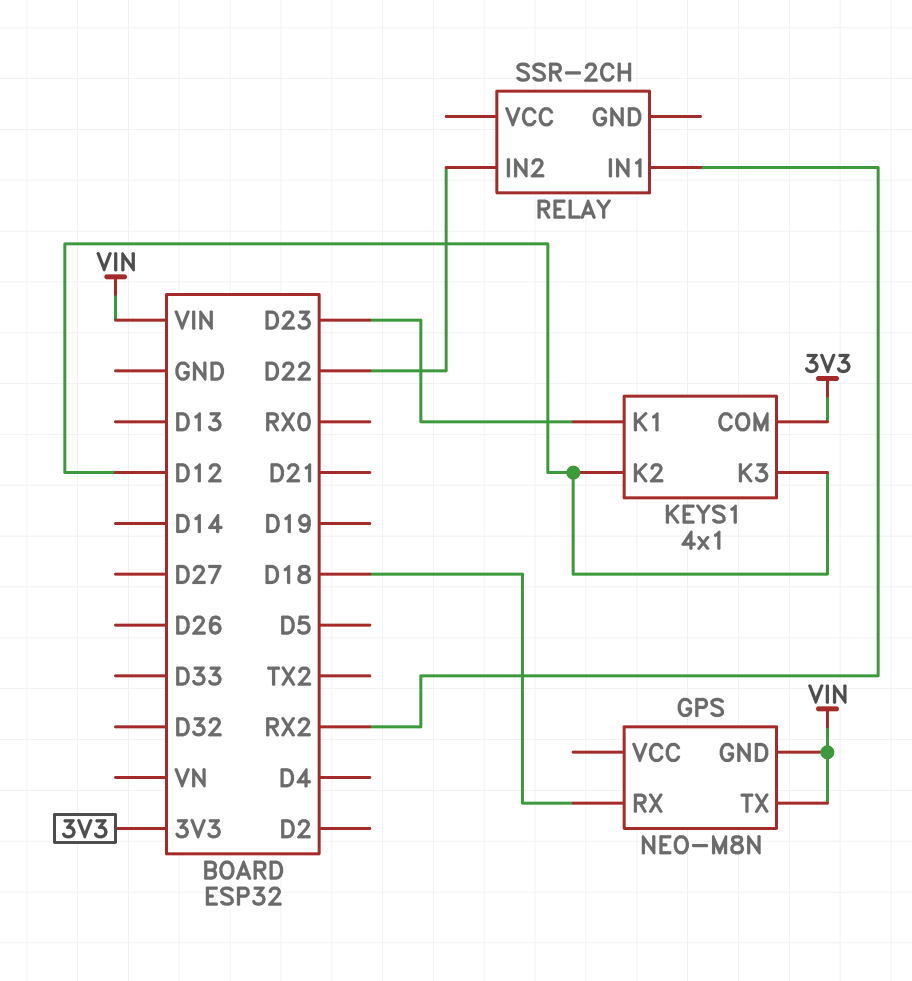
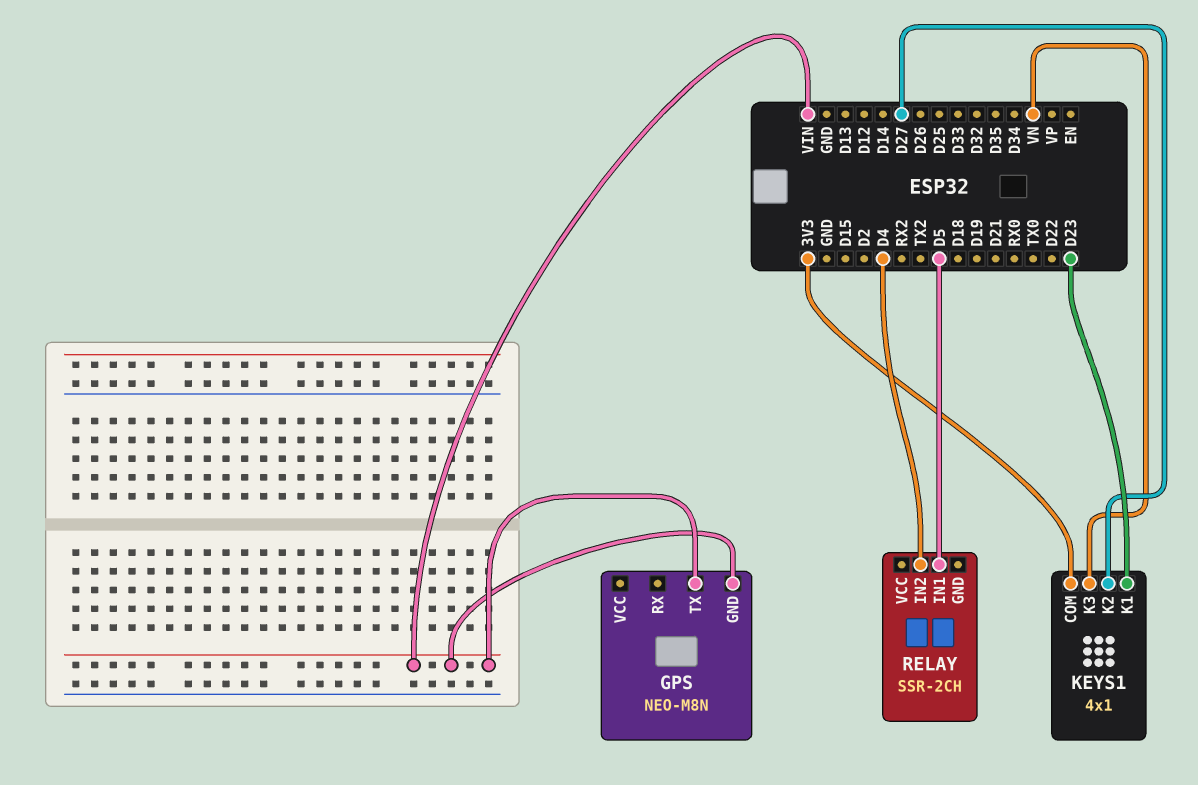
GPS pin RX: D18 -> none
KEYS1 pin K2: D12 -> D27
KEYS1 pin K3: D12 -> VN
RELAY pin IN1: RX2 -> D5
RELAY pin IN2: D22 -> D4

